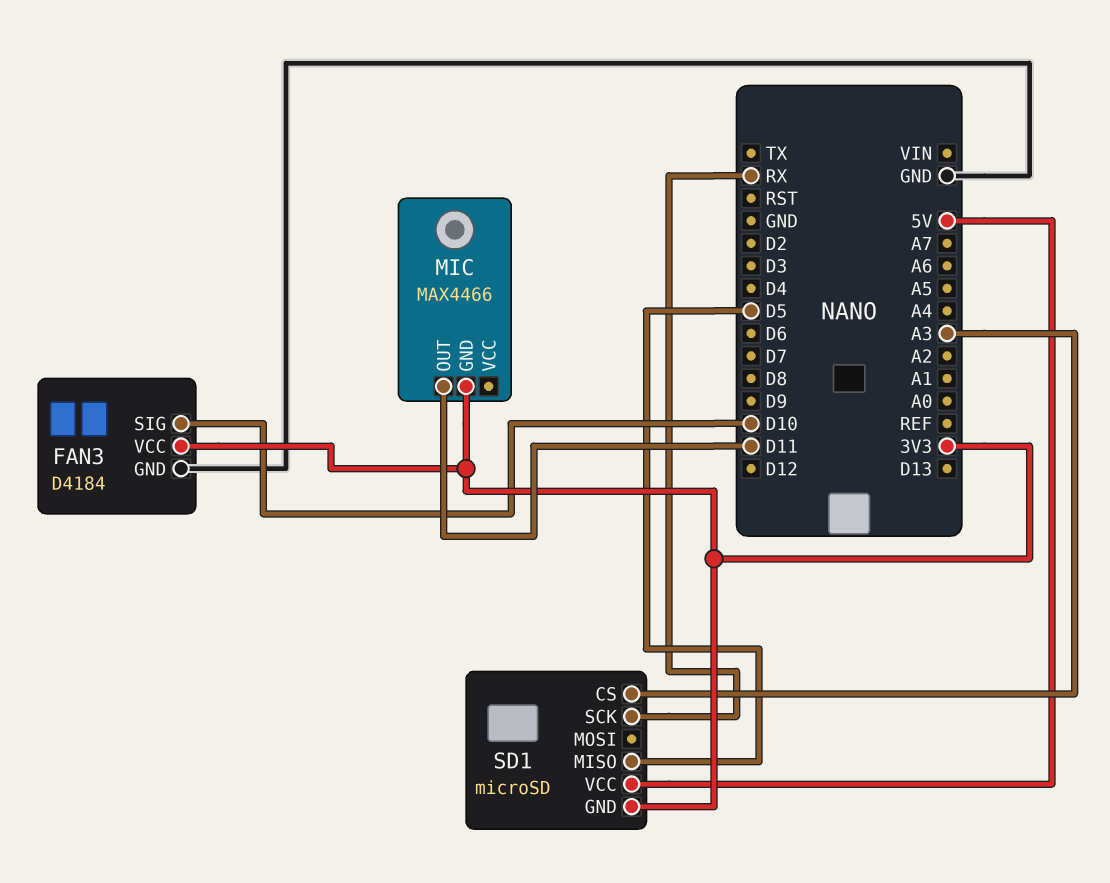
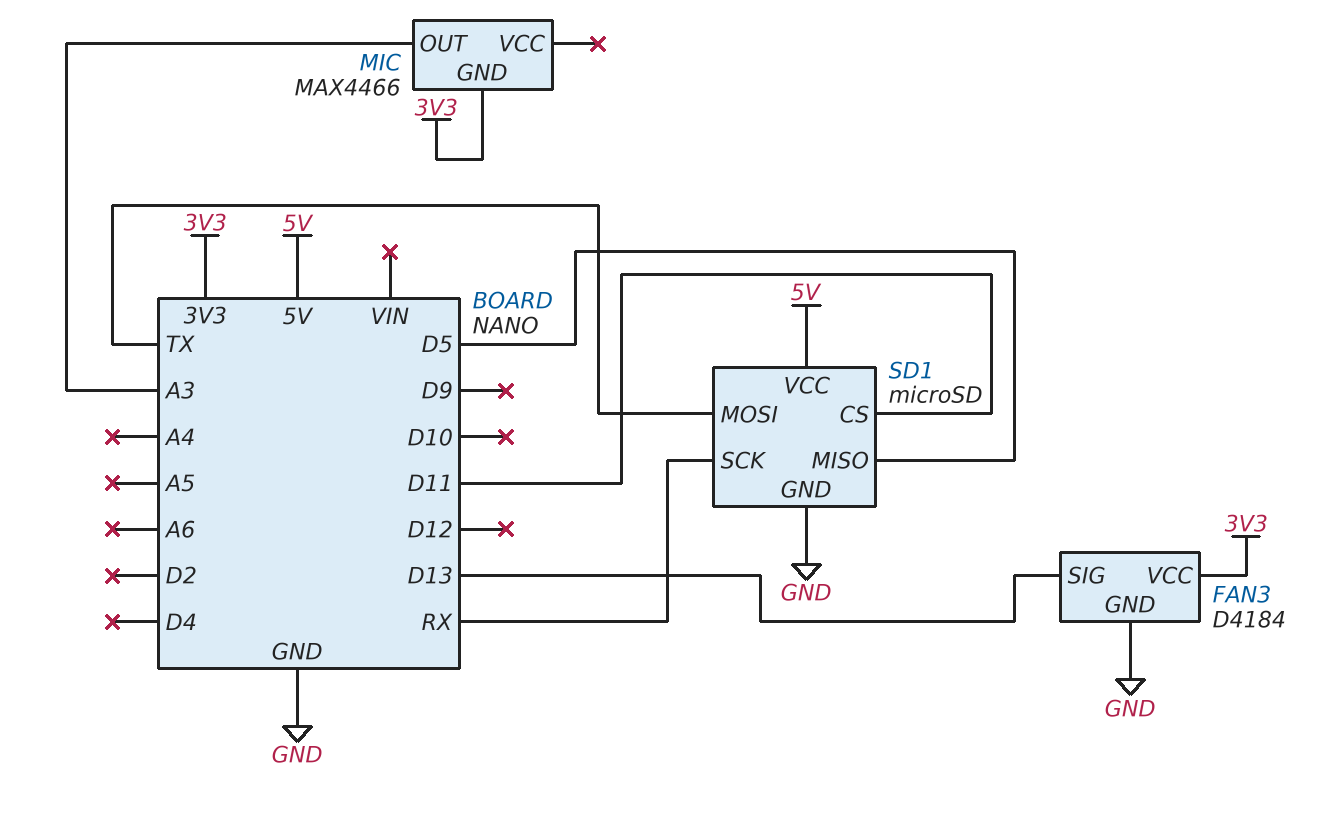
FAN3 pin SIG: D10 -> D13
MIC pin OUT: D11 -> A3
SD1 pin CS: A3 -> D11
SD1 pin GND: 3V3 -> GND
SD1 pin MOSI: none -> TX

